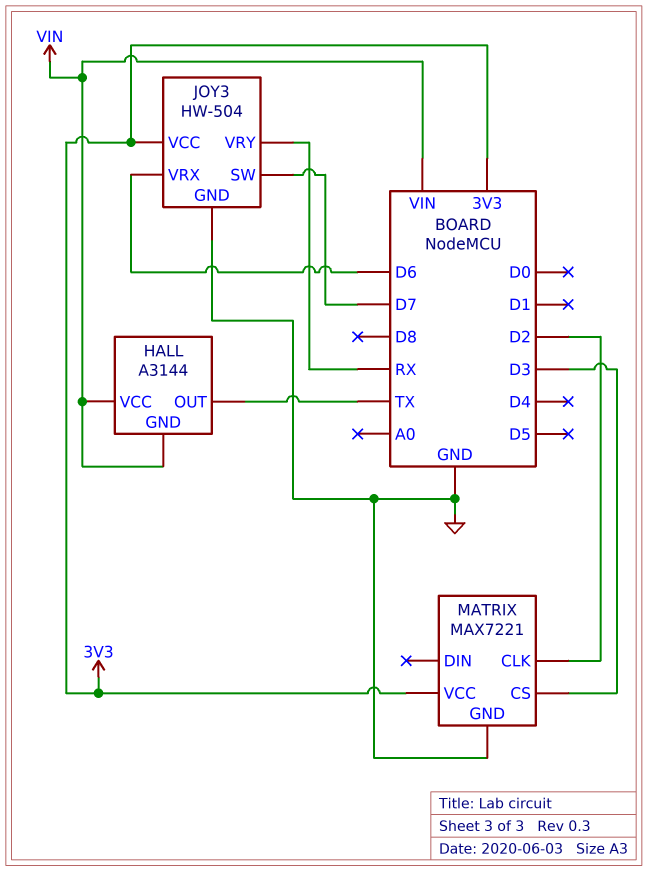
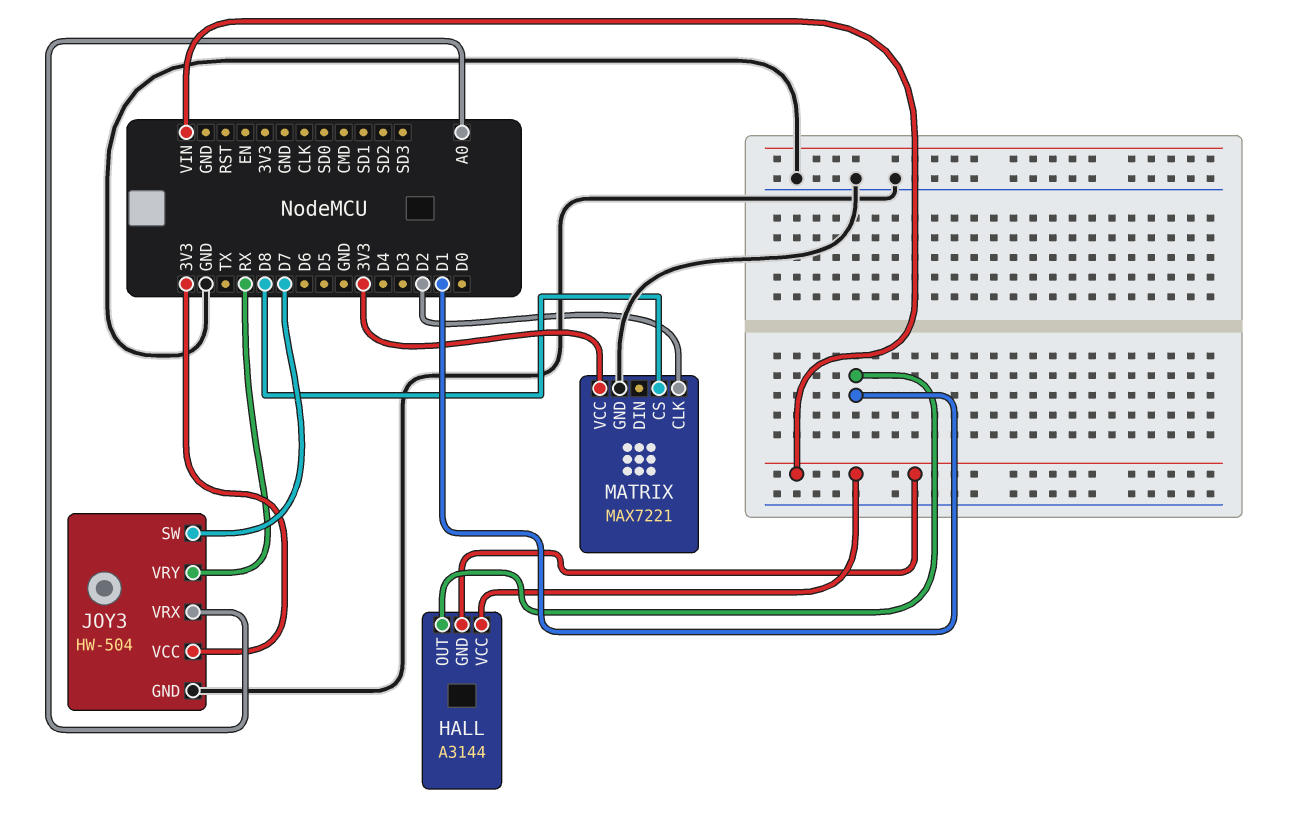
HALL pin OUT: TX -> D1
JOY3 pin VRX: D6 -> A0
MATRIX pin CS: D3 -> D8

